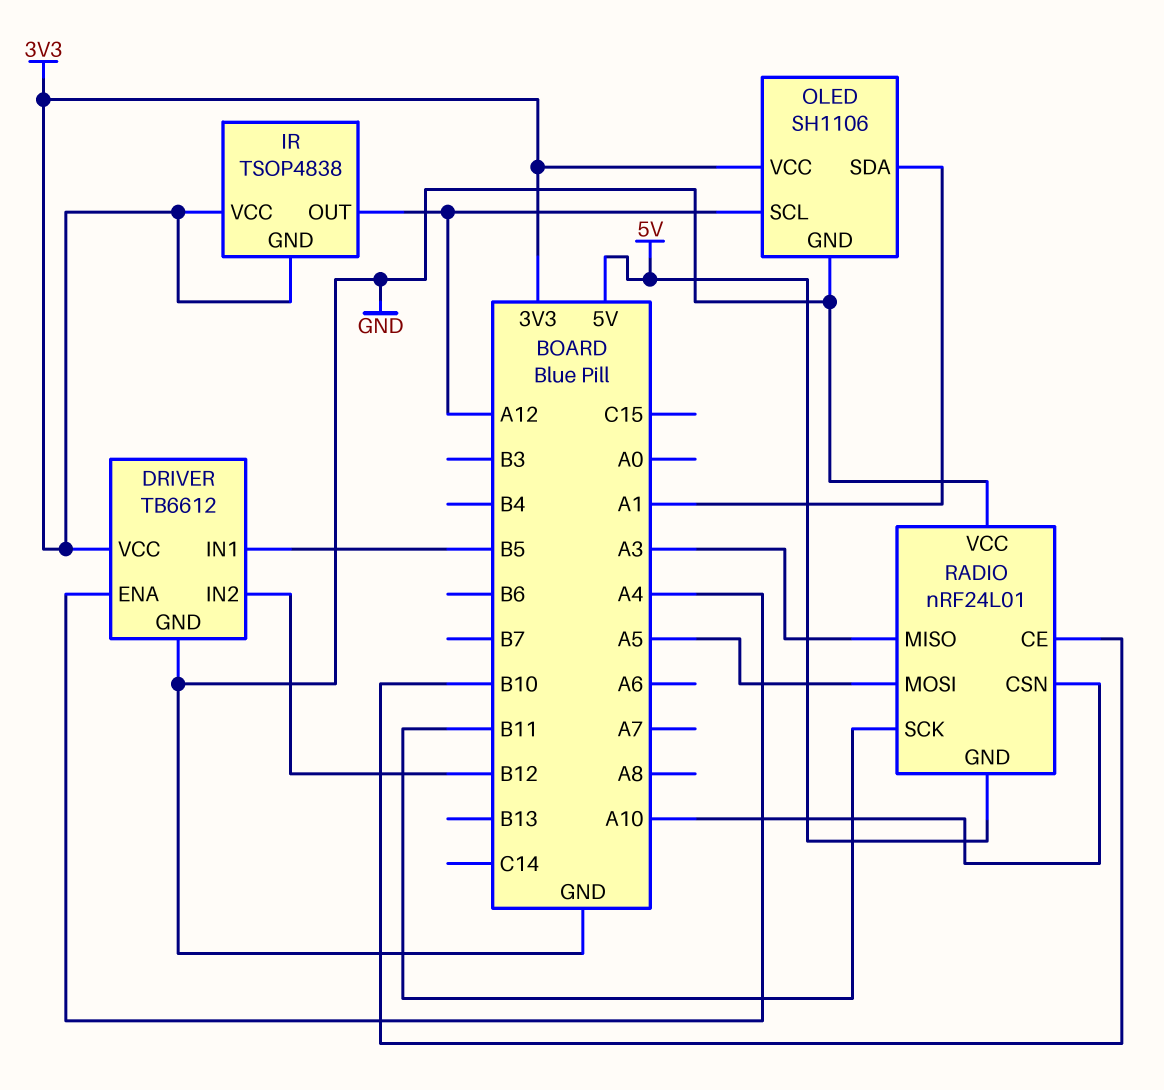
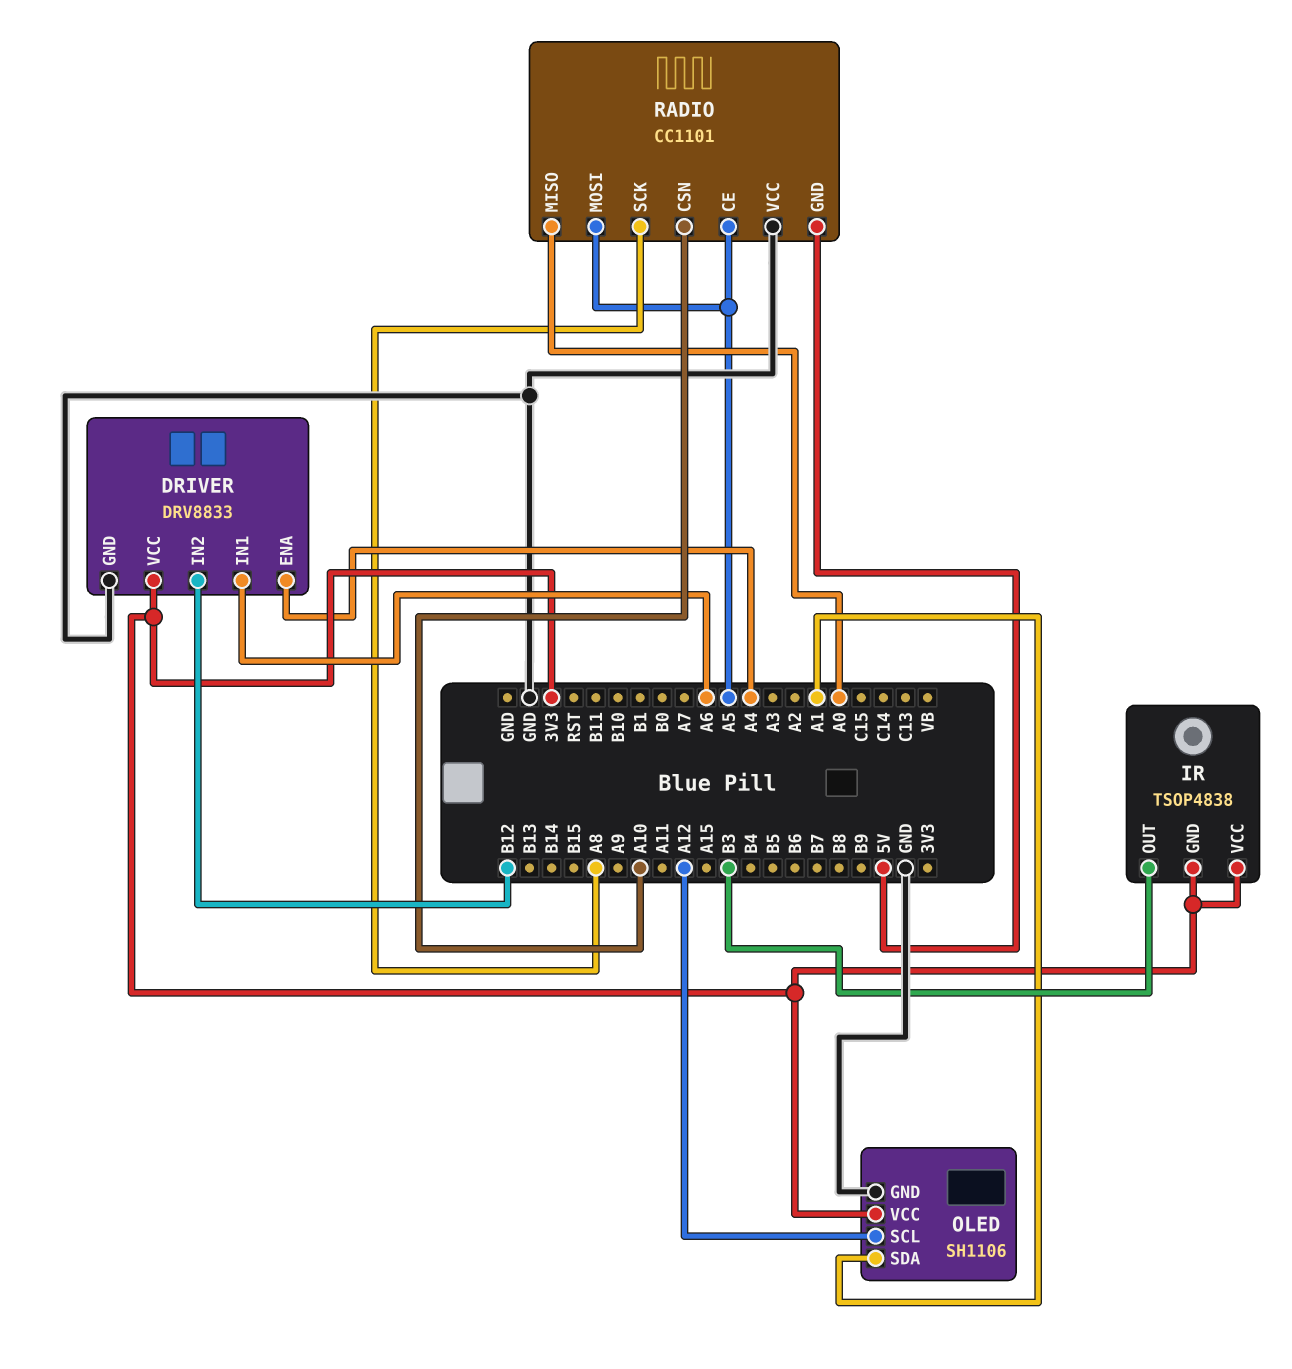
DRIVER: TB6612 -> DRV8833
DRIVER pin IN1: B5 -> A6
IR pin OUT: A12 -> B3
RADIO: nRF24L01 -> CC1101
RADIO pin CE: B10 -> A5
RADIO pin MISO: A3 -> A0
RADIO pin SCK: B11 -> A8

